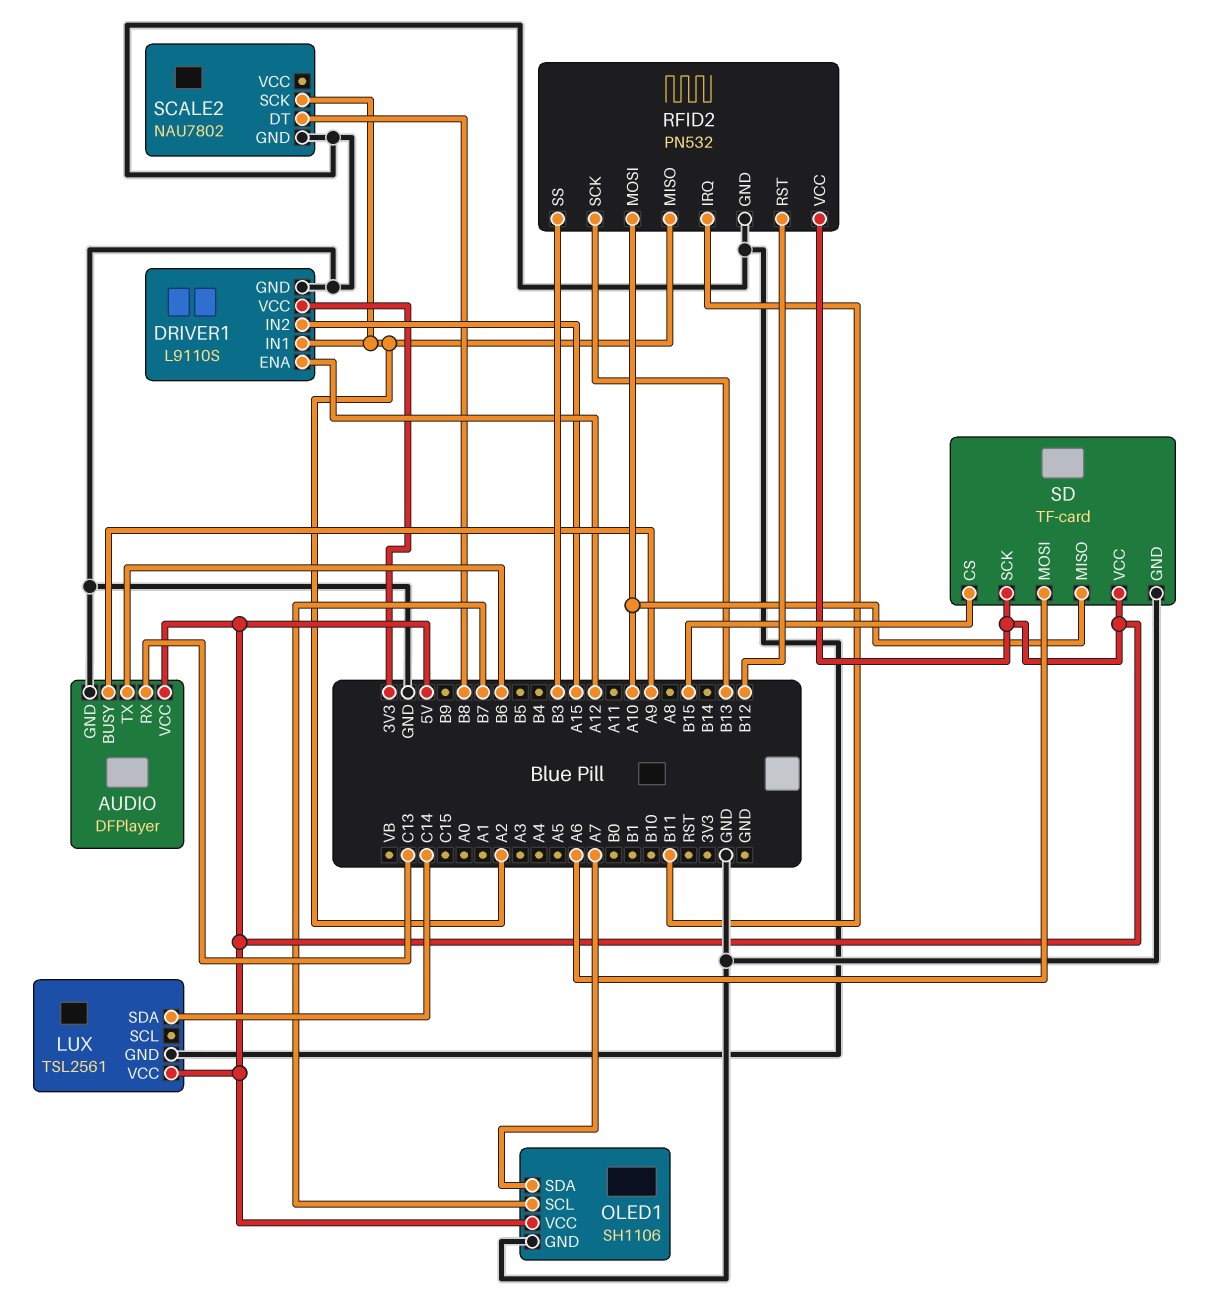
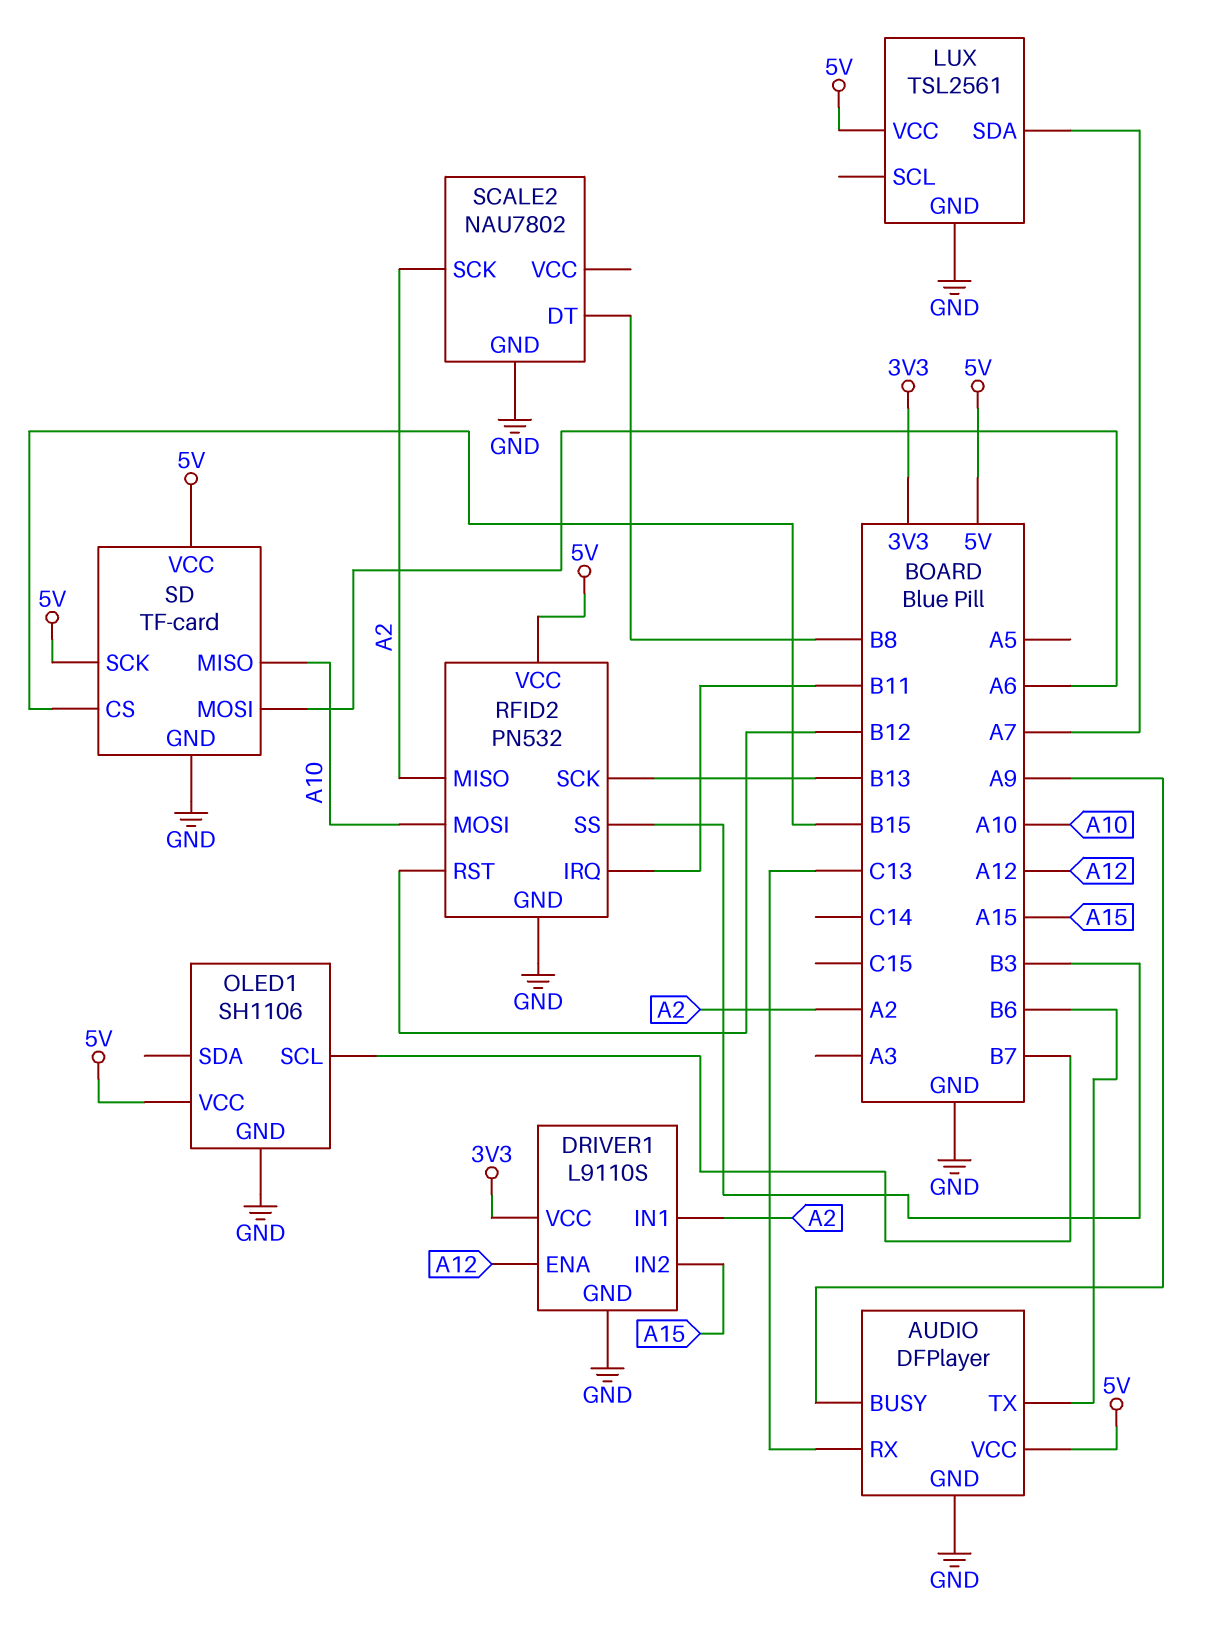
LUX pin SDA: C14 -> A7
OLED1 pin SDA: A7 -> none

